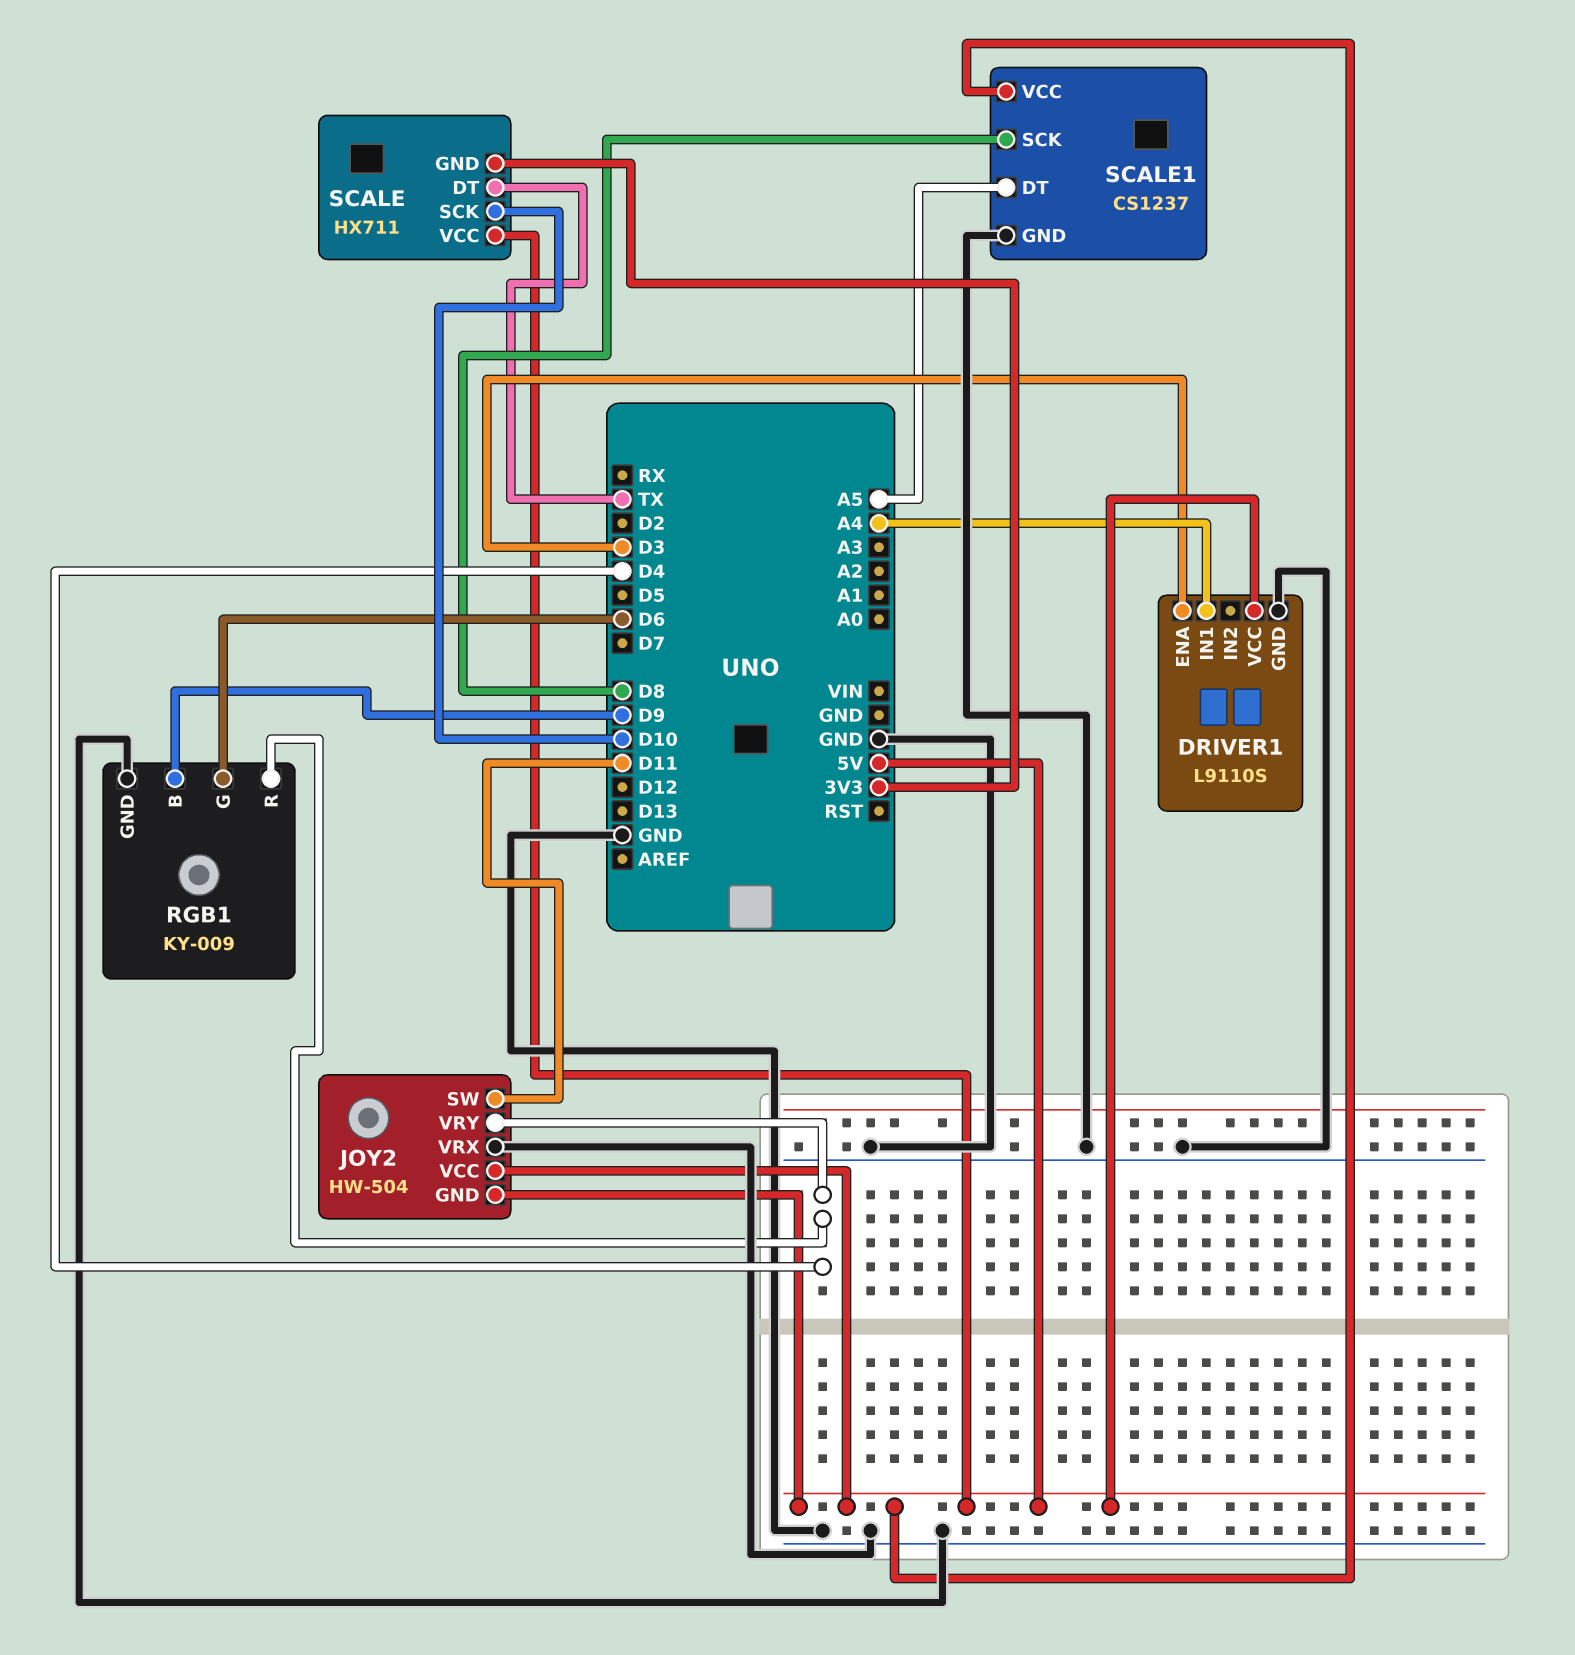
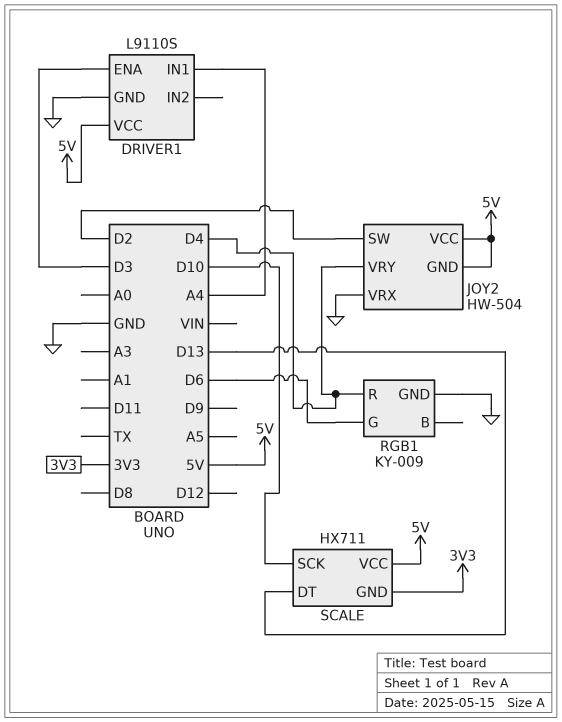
JOY2 pin SW: D11 -> D2
RGB1 pin B: D9 -> none
SCALE pin DT: TX -> D13
SCALE1: CS1237 -> none
SCALE1 pin DT: A5 -> none
SCALE1 pin GND: GND -> none
SCALE1 pin SCK: D8 -> none
SCALE1 pin VCC: 5V -> none

